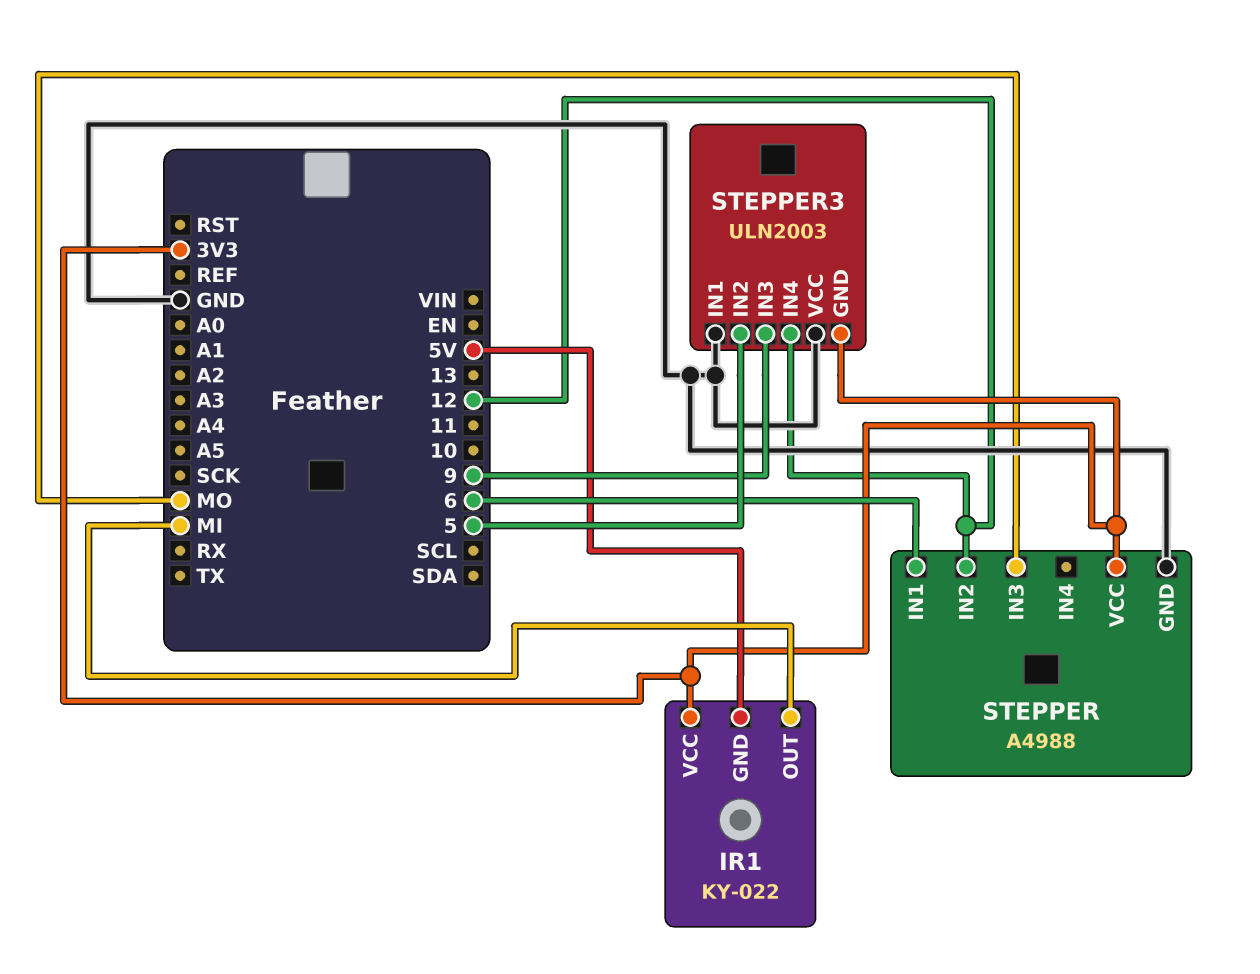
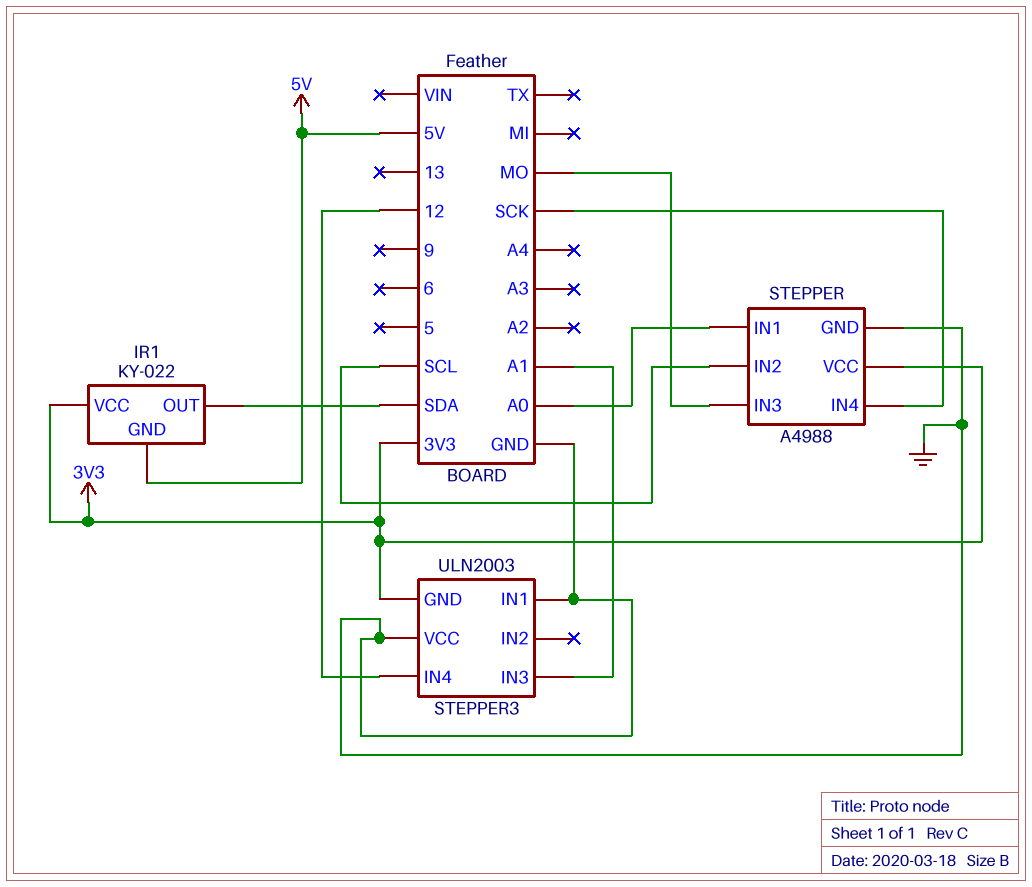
IR1 pin OUT: MI -> SDA
STEPPER pin IN1: 6 -> A0
STEPPER pin IN2: 12 -> SCL
STEPPER pin IN4: none -> SCK
STEPPER3 pin IN2: 5 -> none
STEPPER3 pin IN3: 9 -> A1

